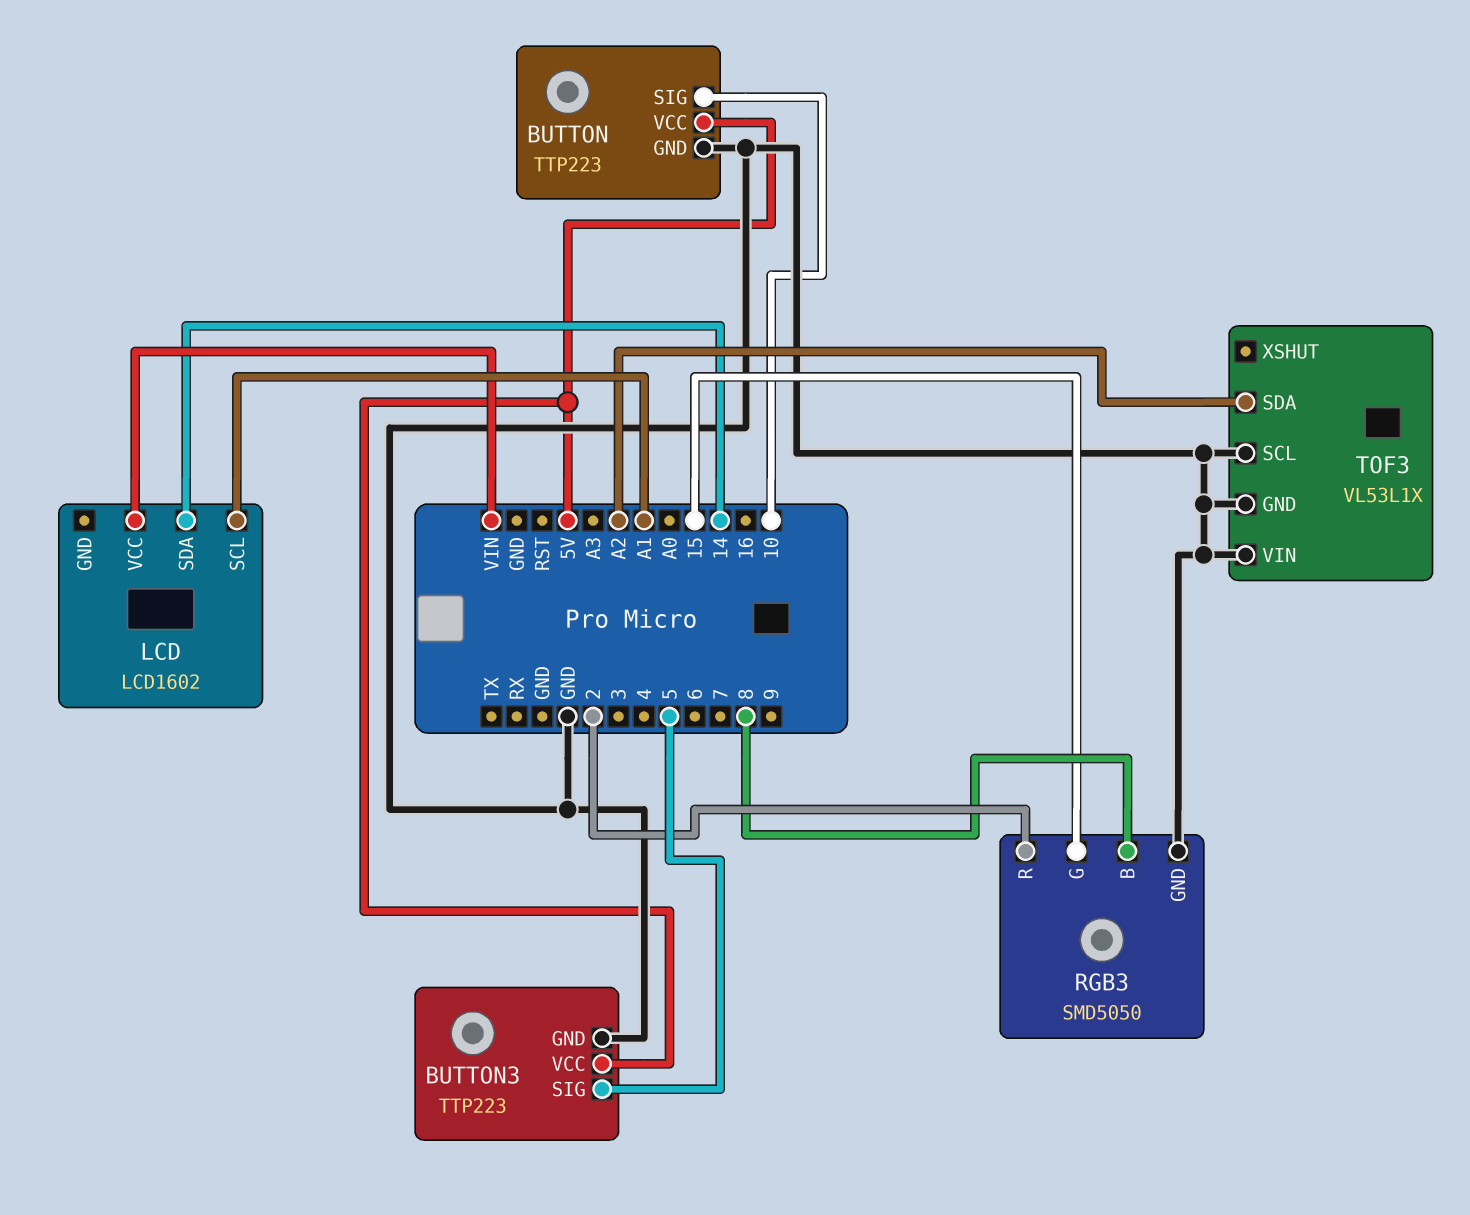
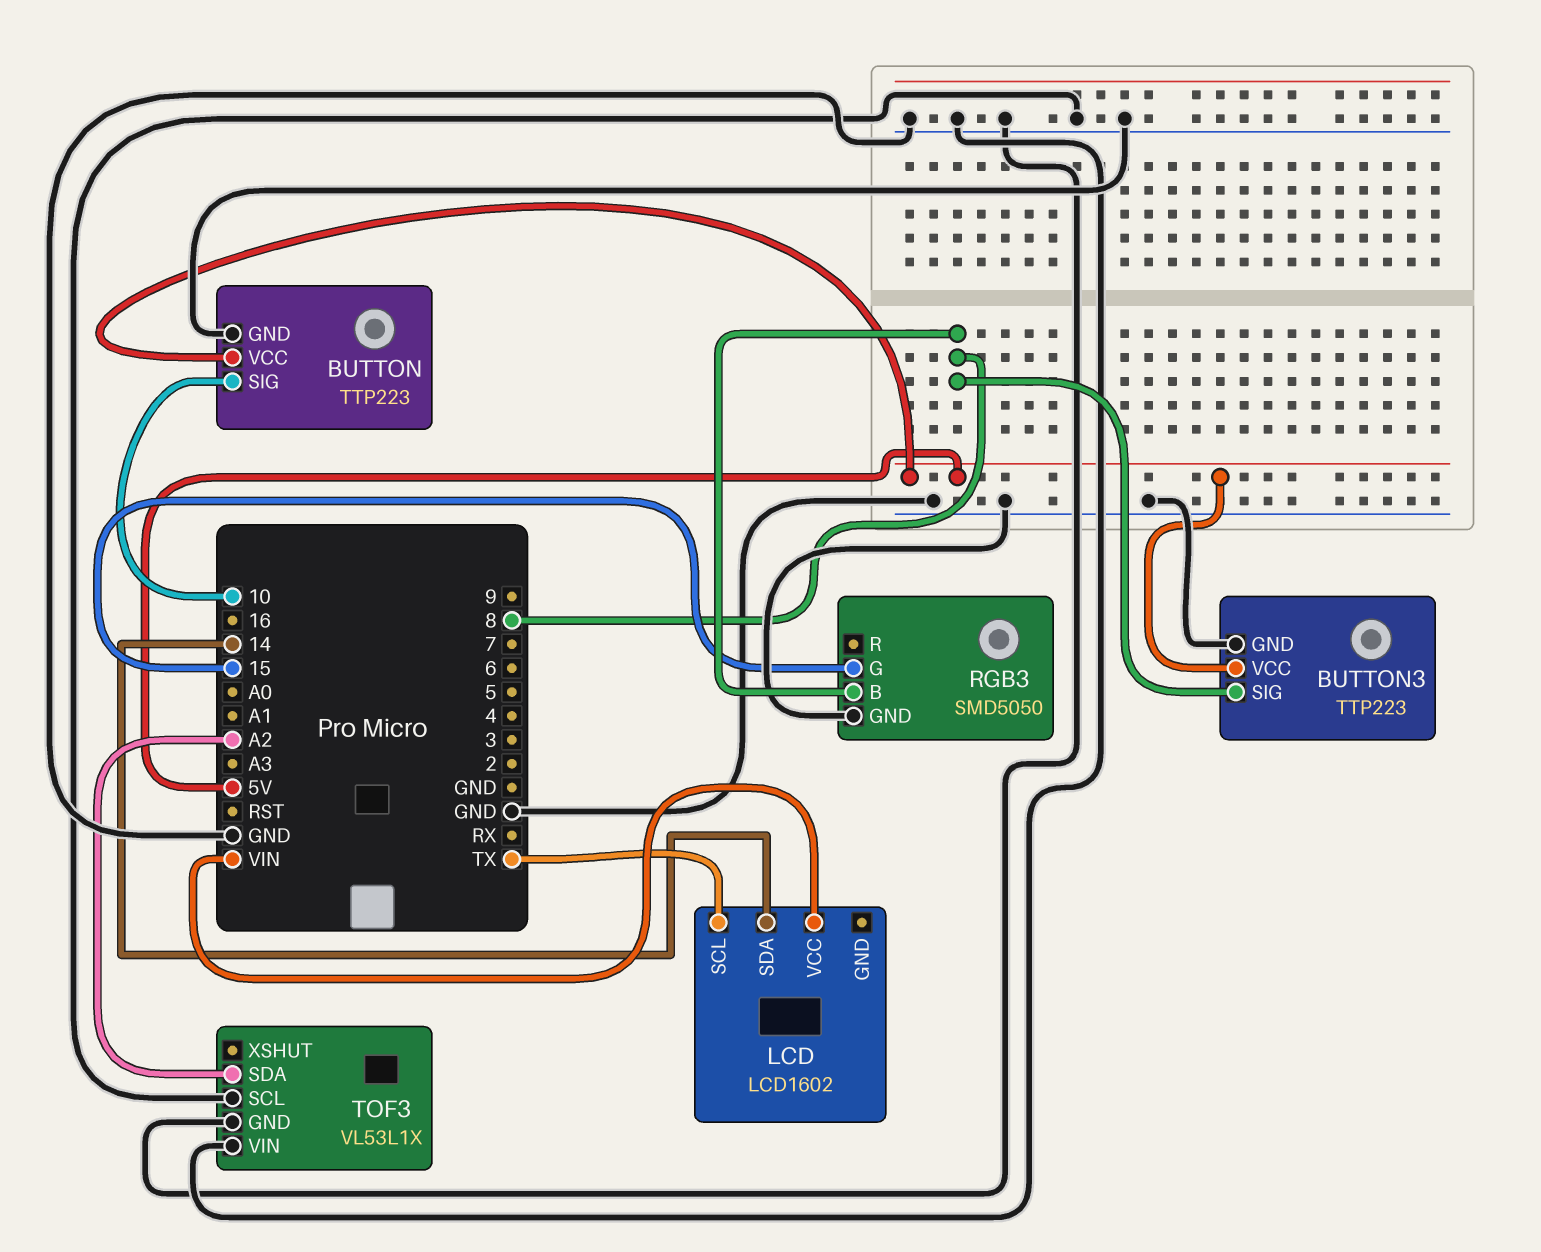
BUTTON3 pin SIG: 5 -> 8
LCD pin SCL: A1 -> TX
RGB3 pin R: 2 -> none

